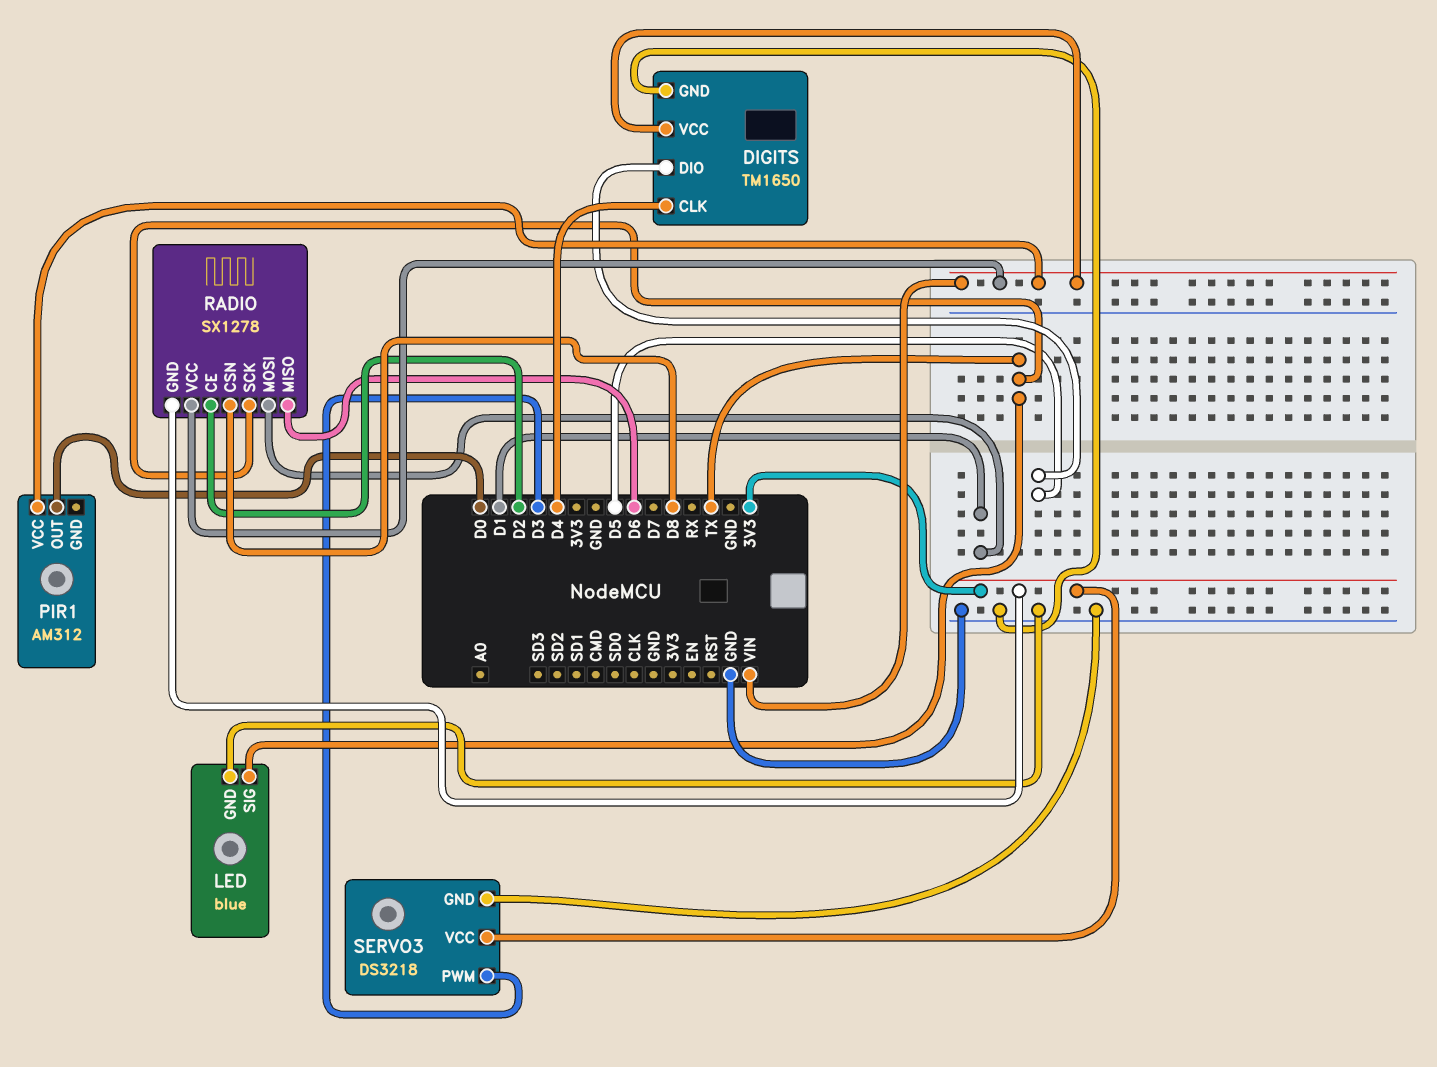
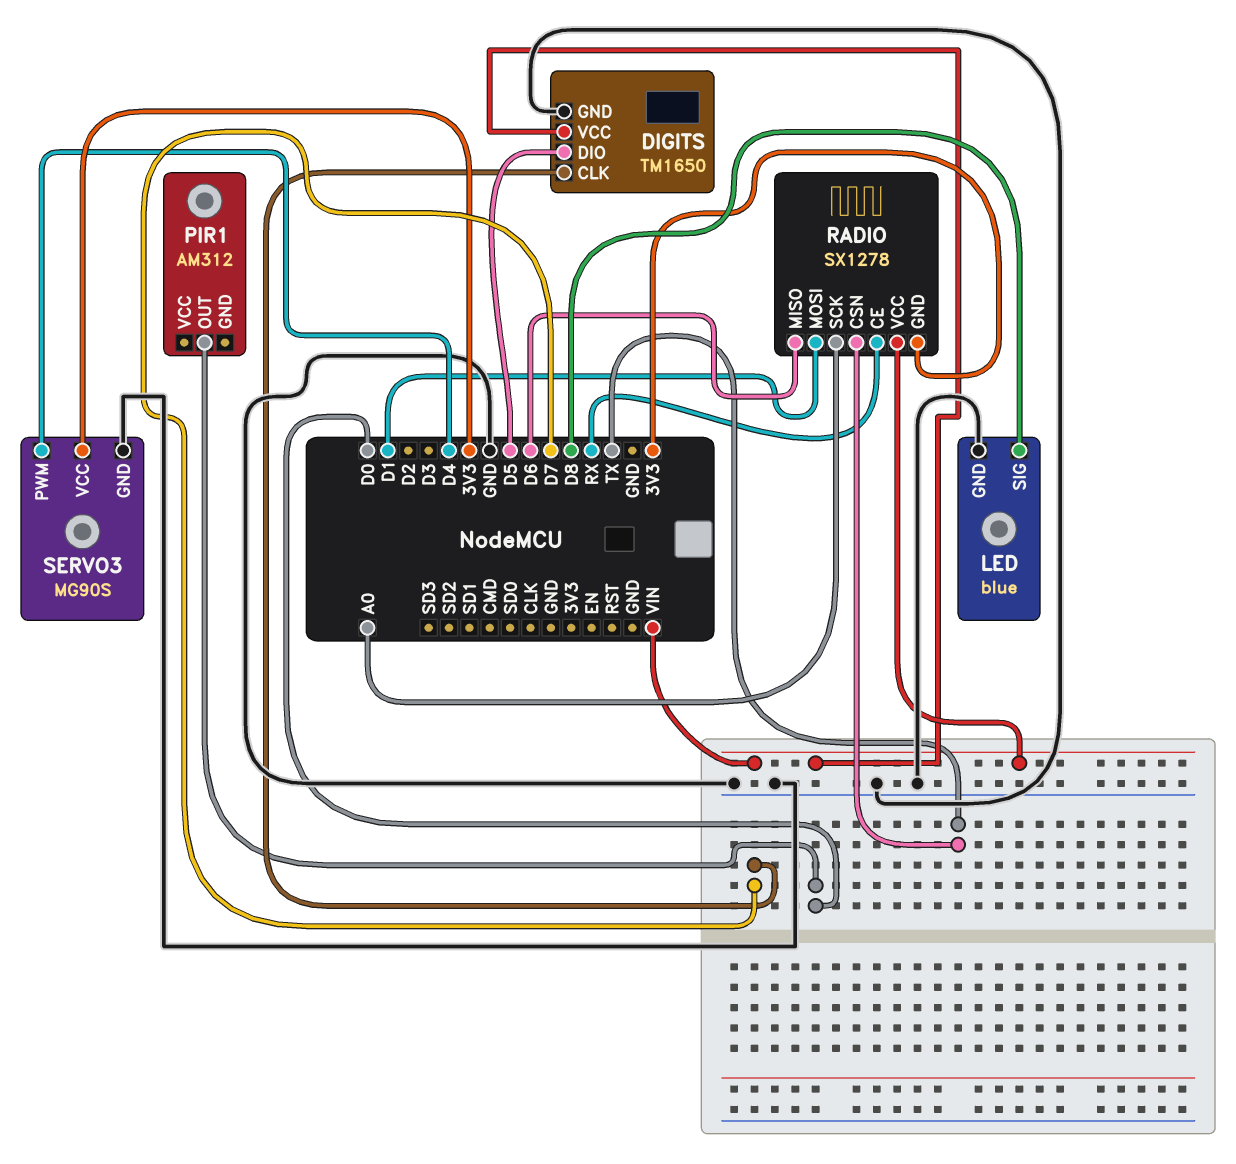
DIGITS pin CLK: D4 -> D7
LED pin SIG: TX -> D8
PIR1 pin VCC: VIN -> none
RADIO pin CE: D2 -> RX
RADIO pin CSN: D8 -> TX
RADIO pin SCK: TX -> A0
SERVO3: DS3218 -> MG90S
SERVO3 pin PWM: D3 -> D4

